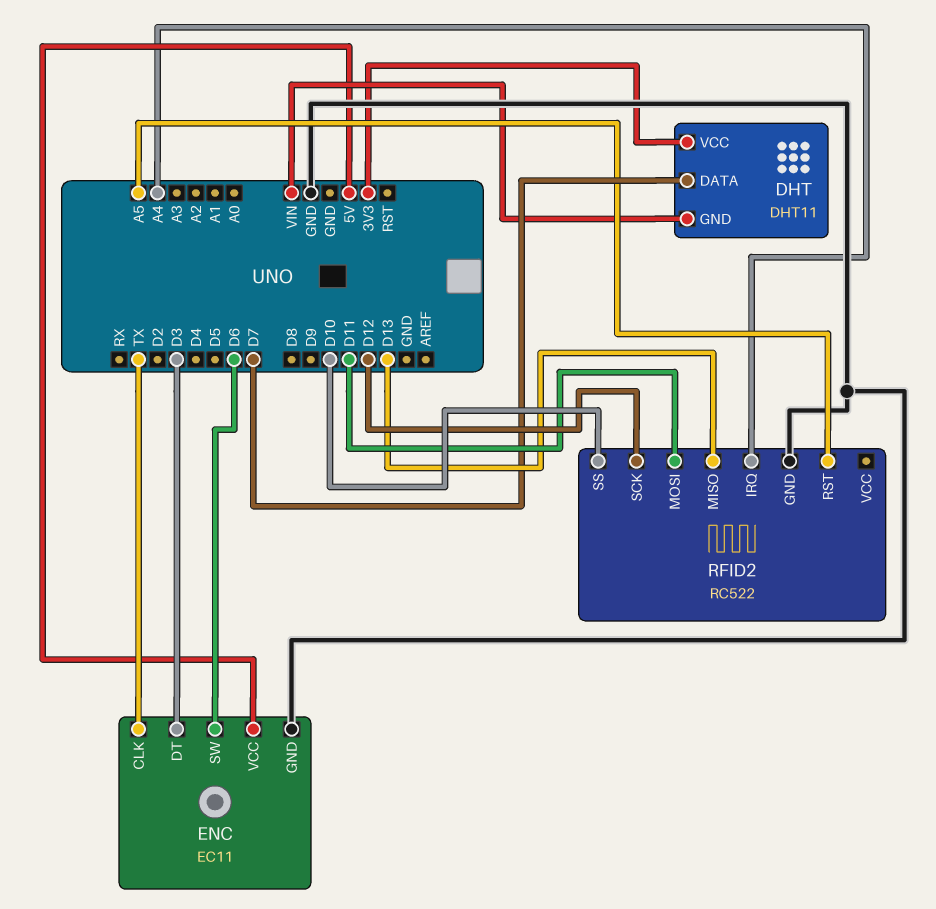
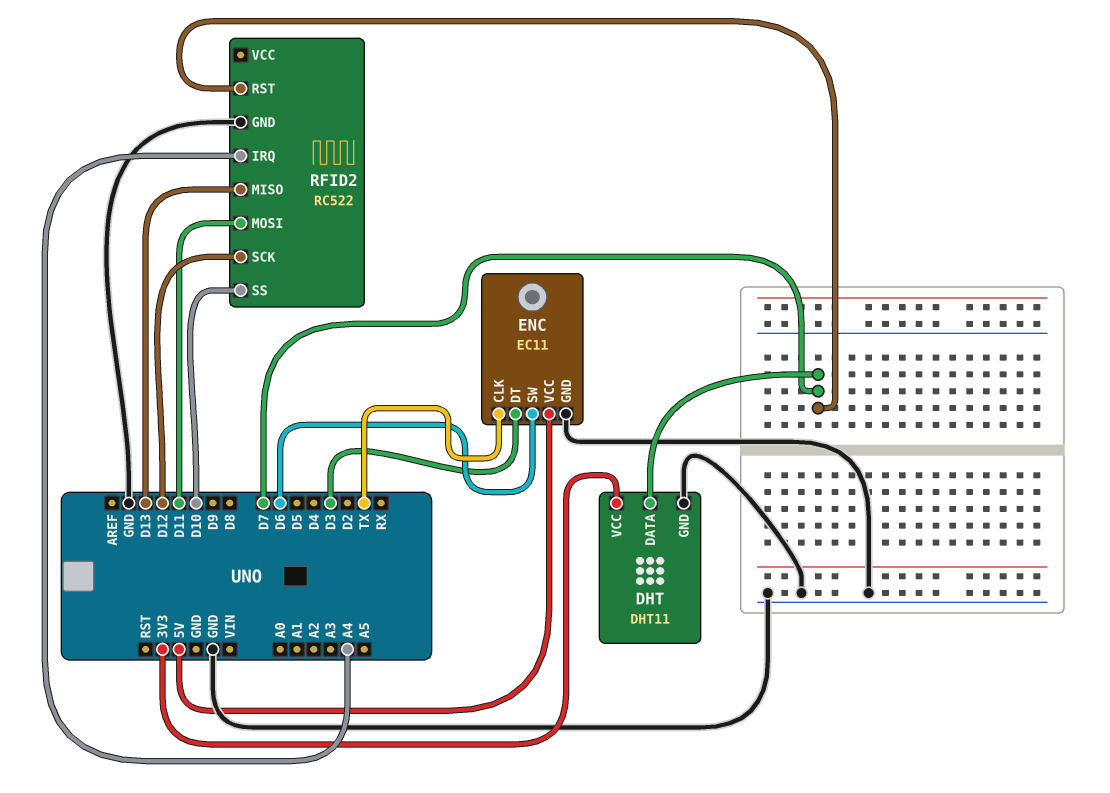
DHT pin GND: VIN -> GND
RFID2 pin RST: A5 -> D7

